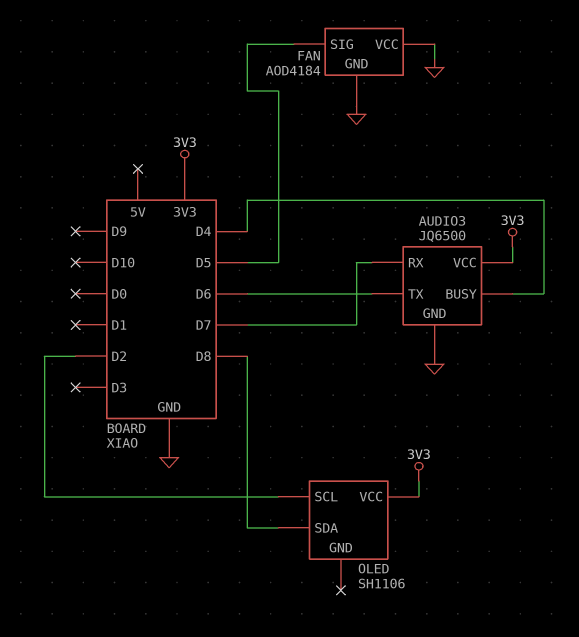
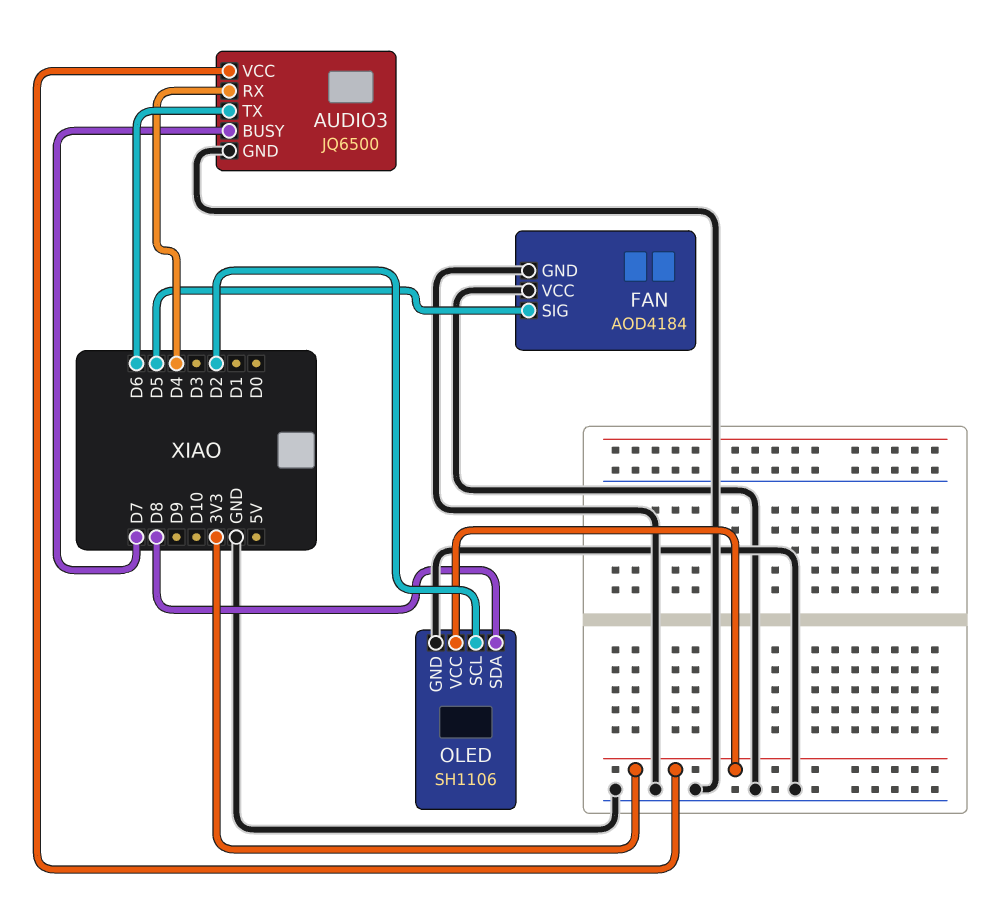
AUDIO3 pin BUSY: D4 -> D7
AUDIO3 pin RX: D7 -> D4
OLED pin GND: none -> GND

